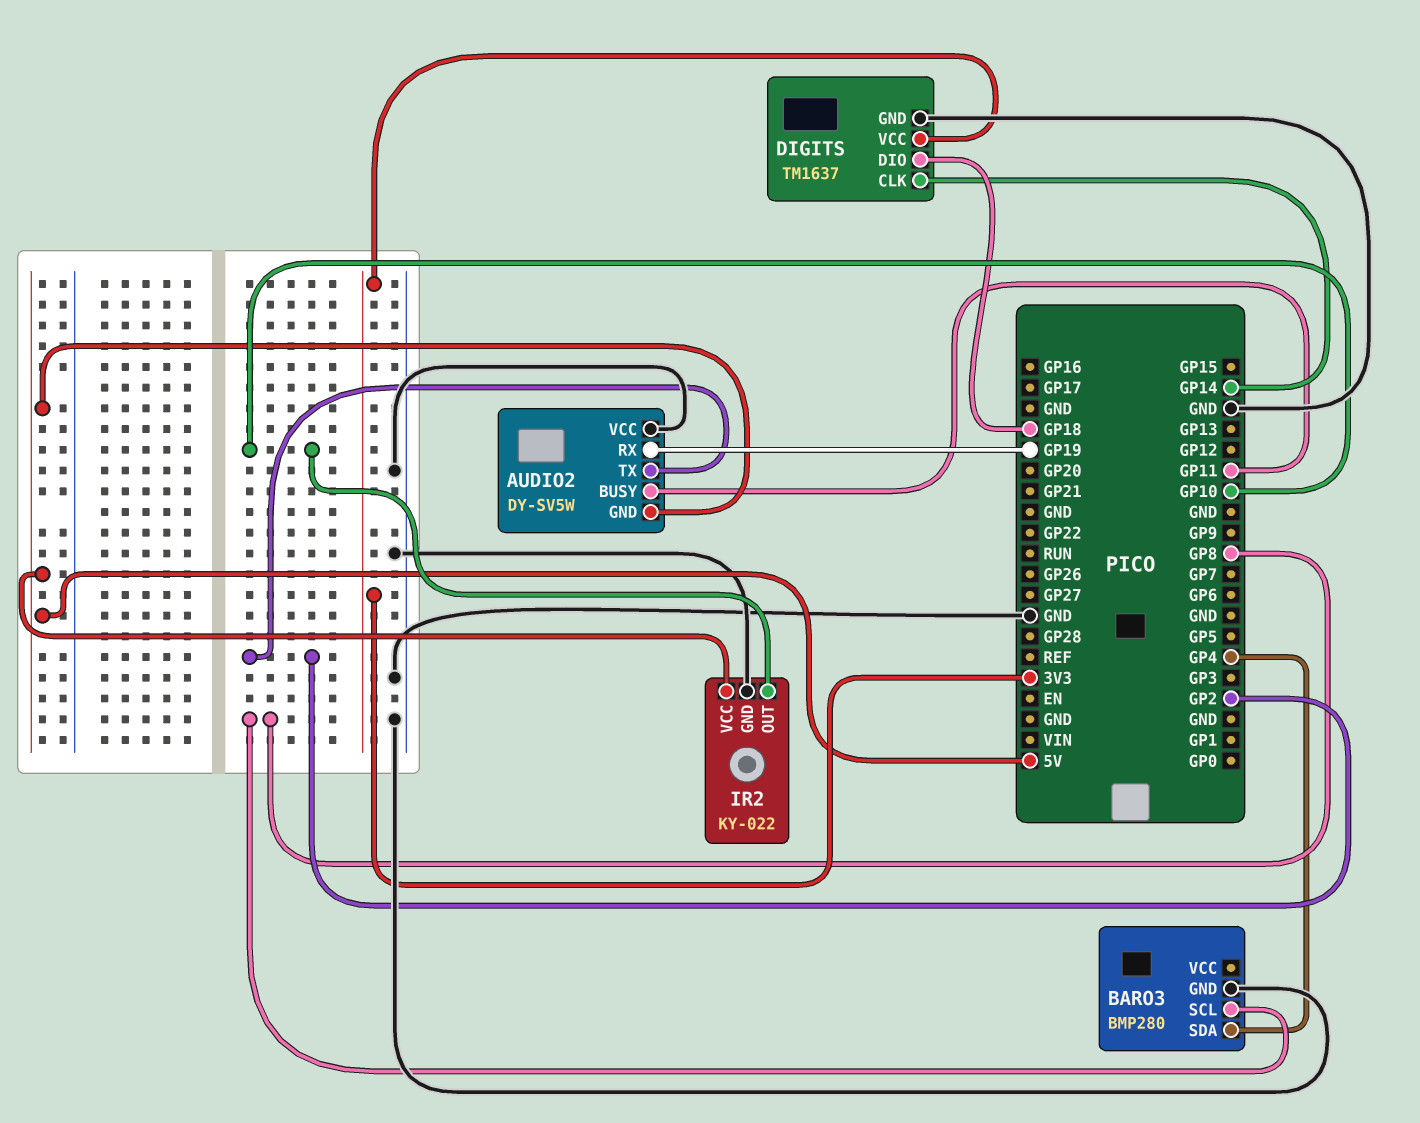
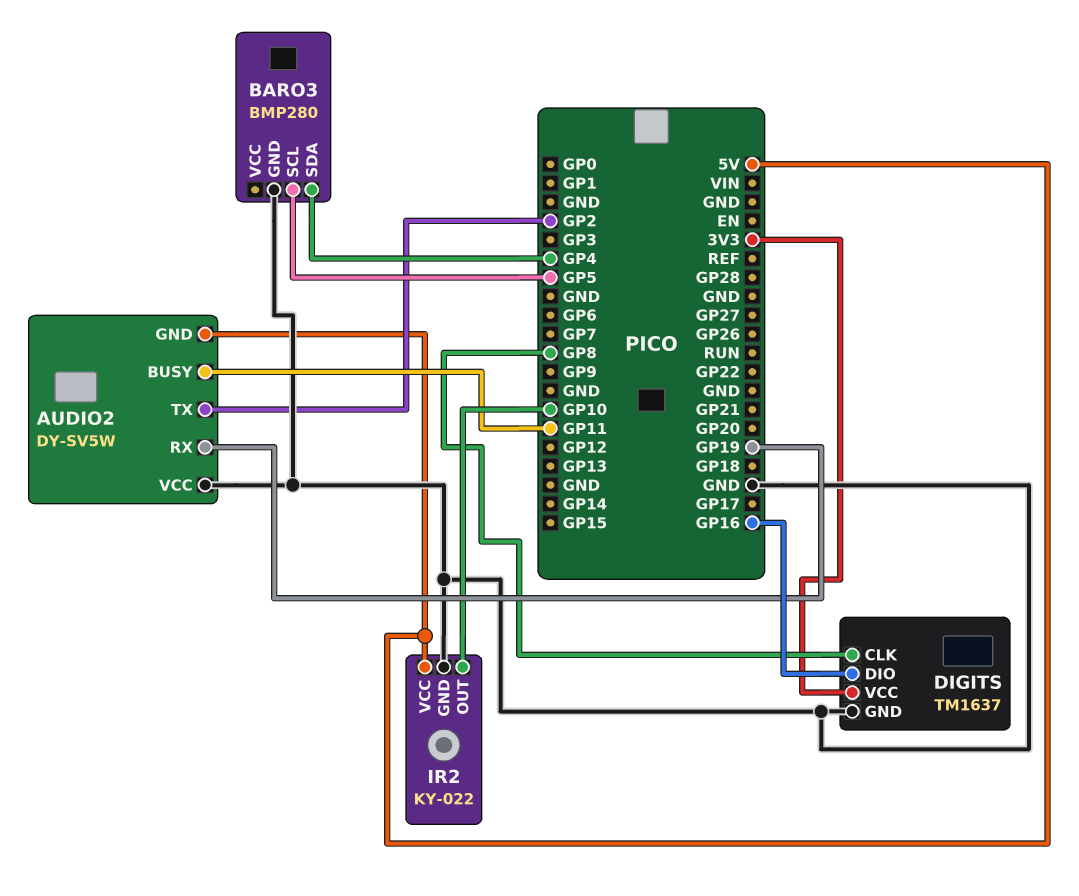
BARO3 pin SCL: GP8 -> GP5
DIGITS pin CLK: GP14 -> GP8
DIGITS pin DIO: GP18 -> GP16

